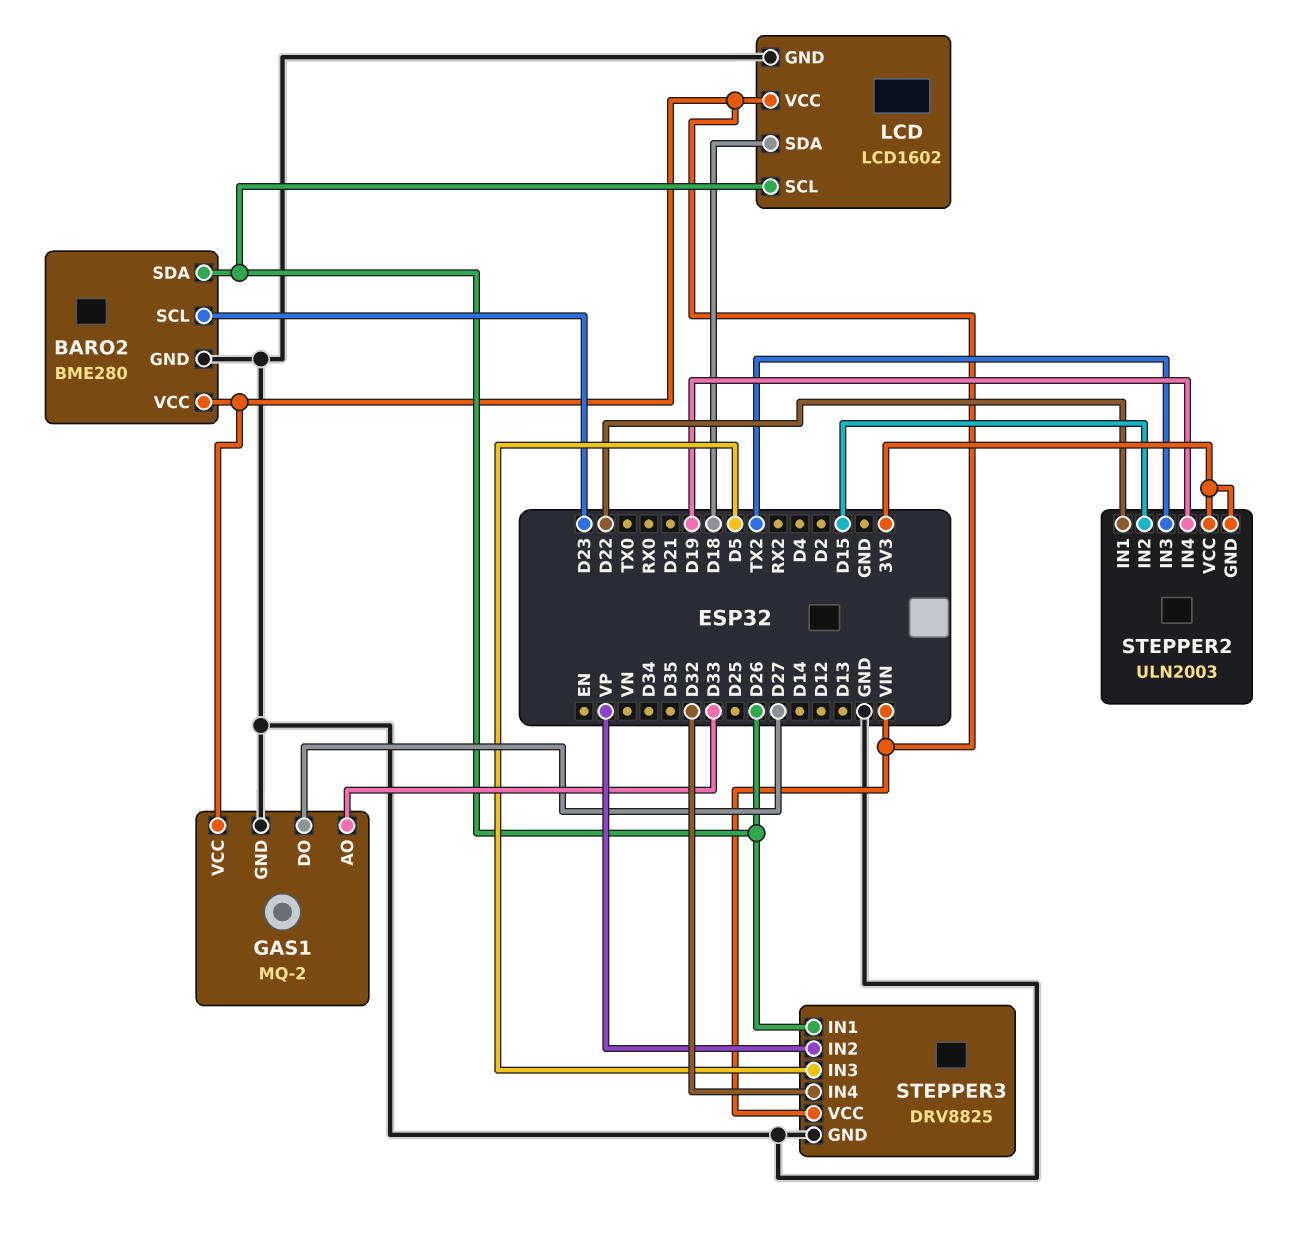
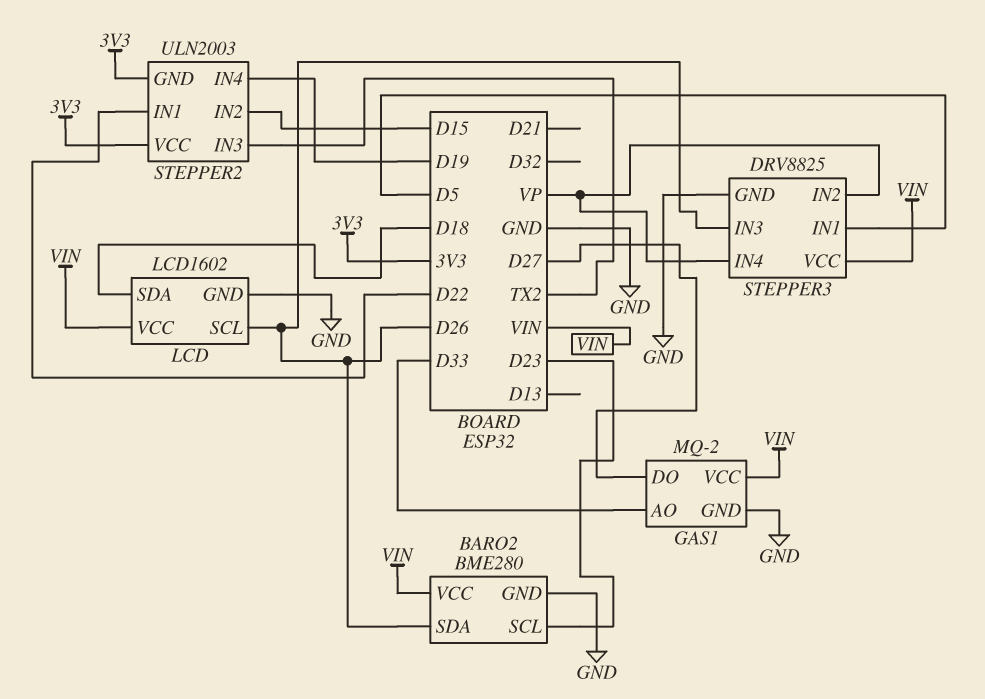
STEPPER3 pin IN1: D26 -> D5
STEPPER3 pin IN3: D5 -> D26
STEPPER3 pin IN4: D32 -> VP

